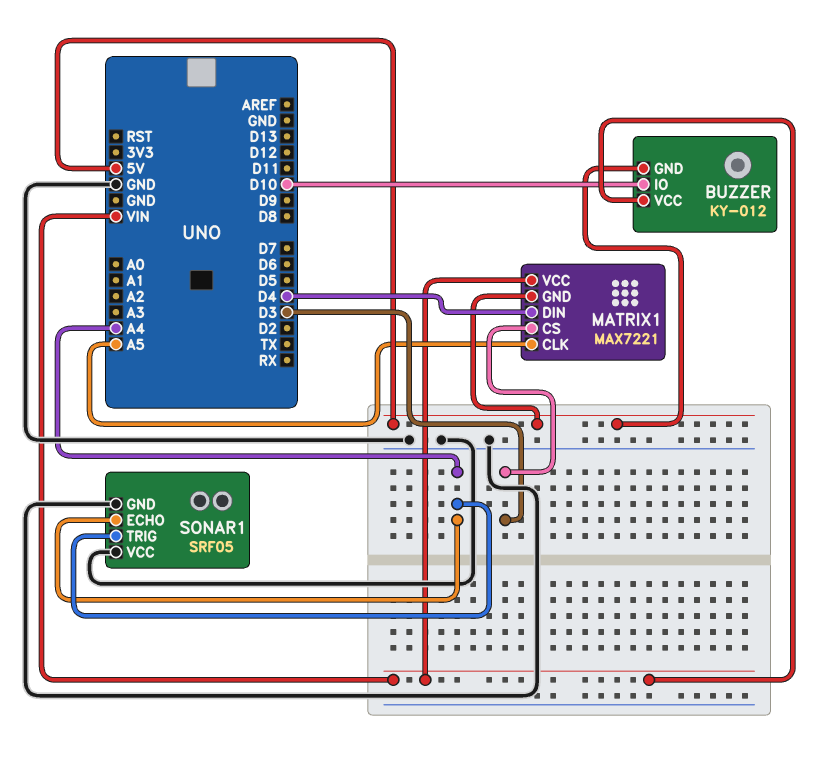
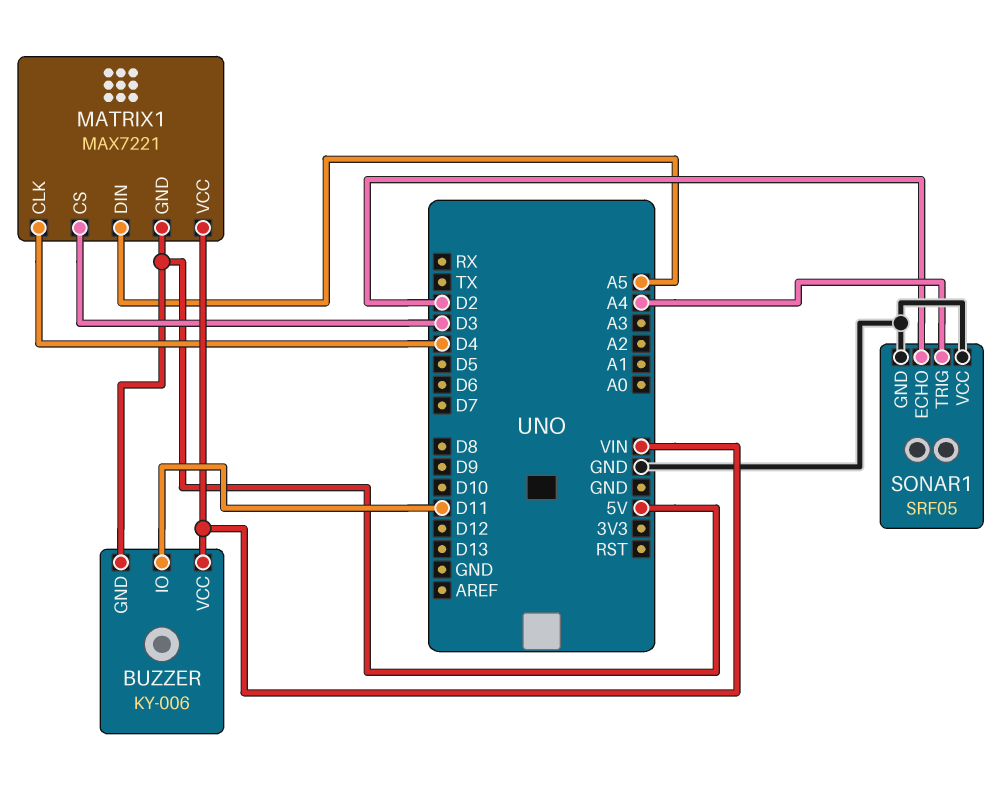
BUZZER: KY-012 -> KY-006
BUZZER pin IO: D10 -> D11
MATRIX1 pin CLK: A5 -> D4
MATRIX1 pin DIN: D4 -> A5
SONAR1 pin ECHO: A4 -> D2

